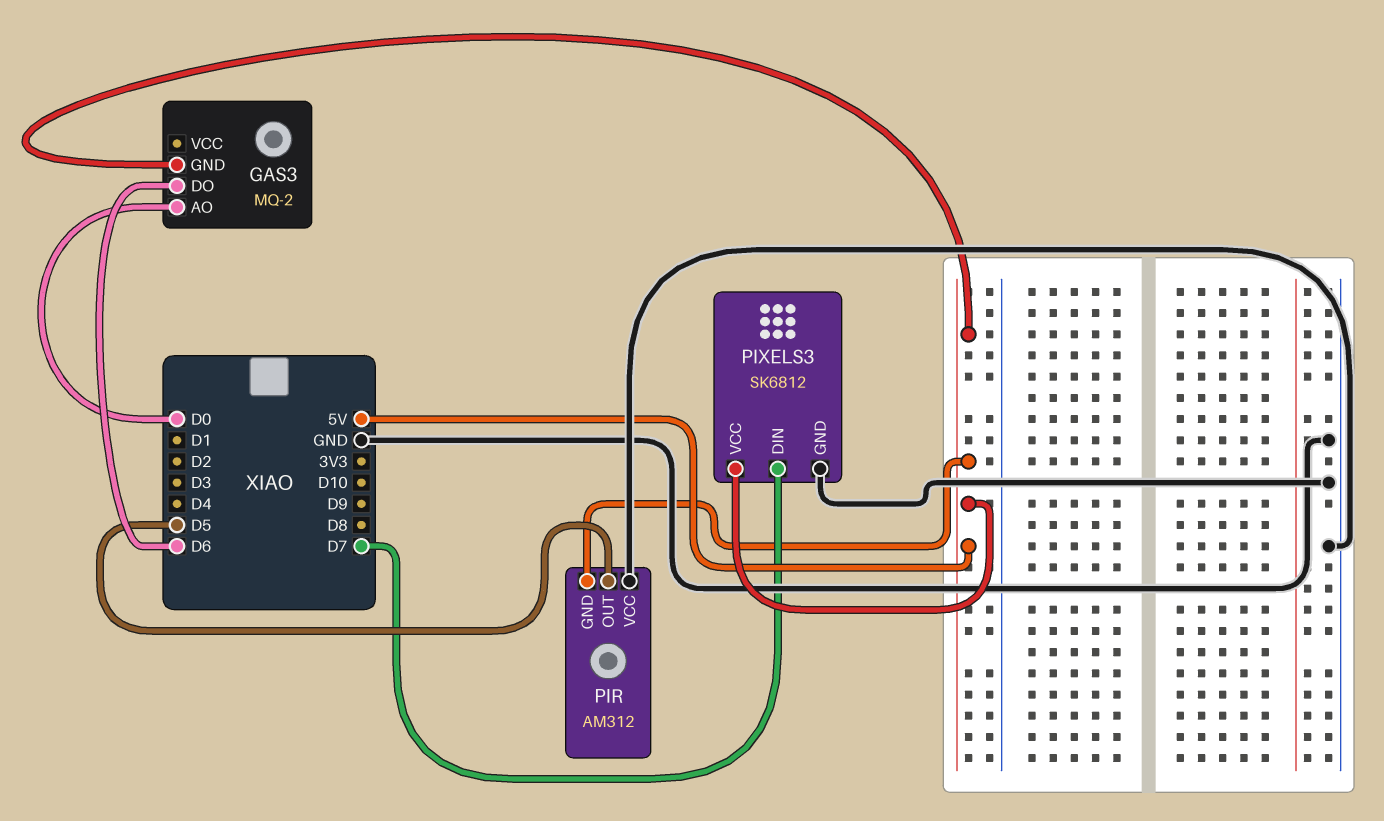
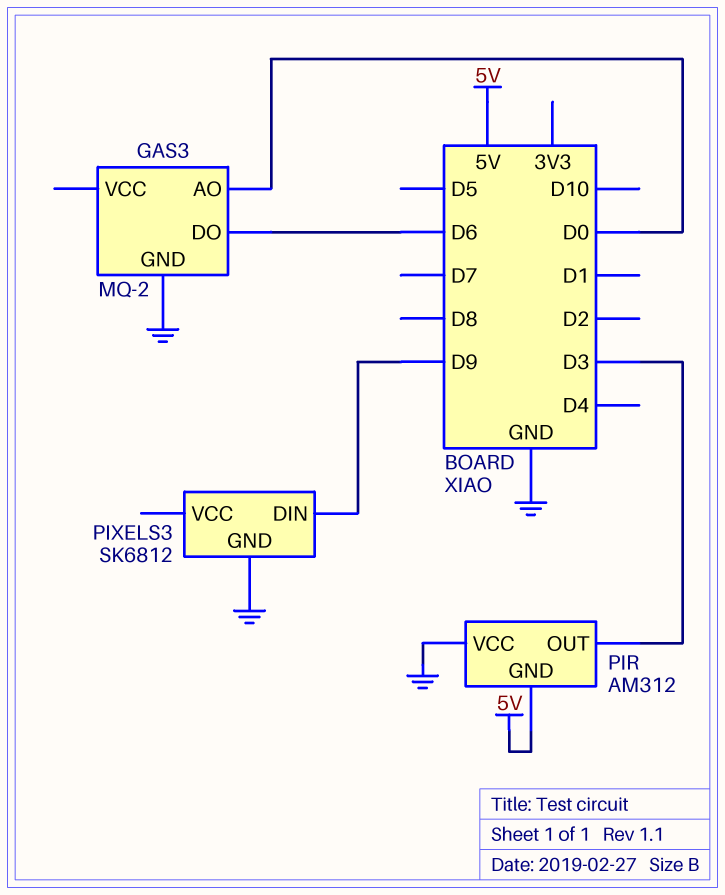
GAS3 pin GND: 5V -> GND
PIR pin OUT: D5 -> D3
PIXELS3 pin DIN: D7 -> D9
PIXELS3 pin VCC: 5V -> none

